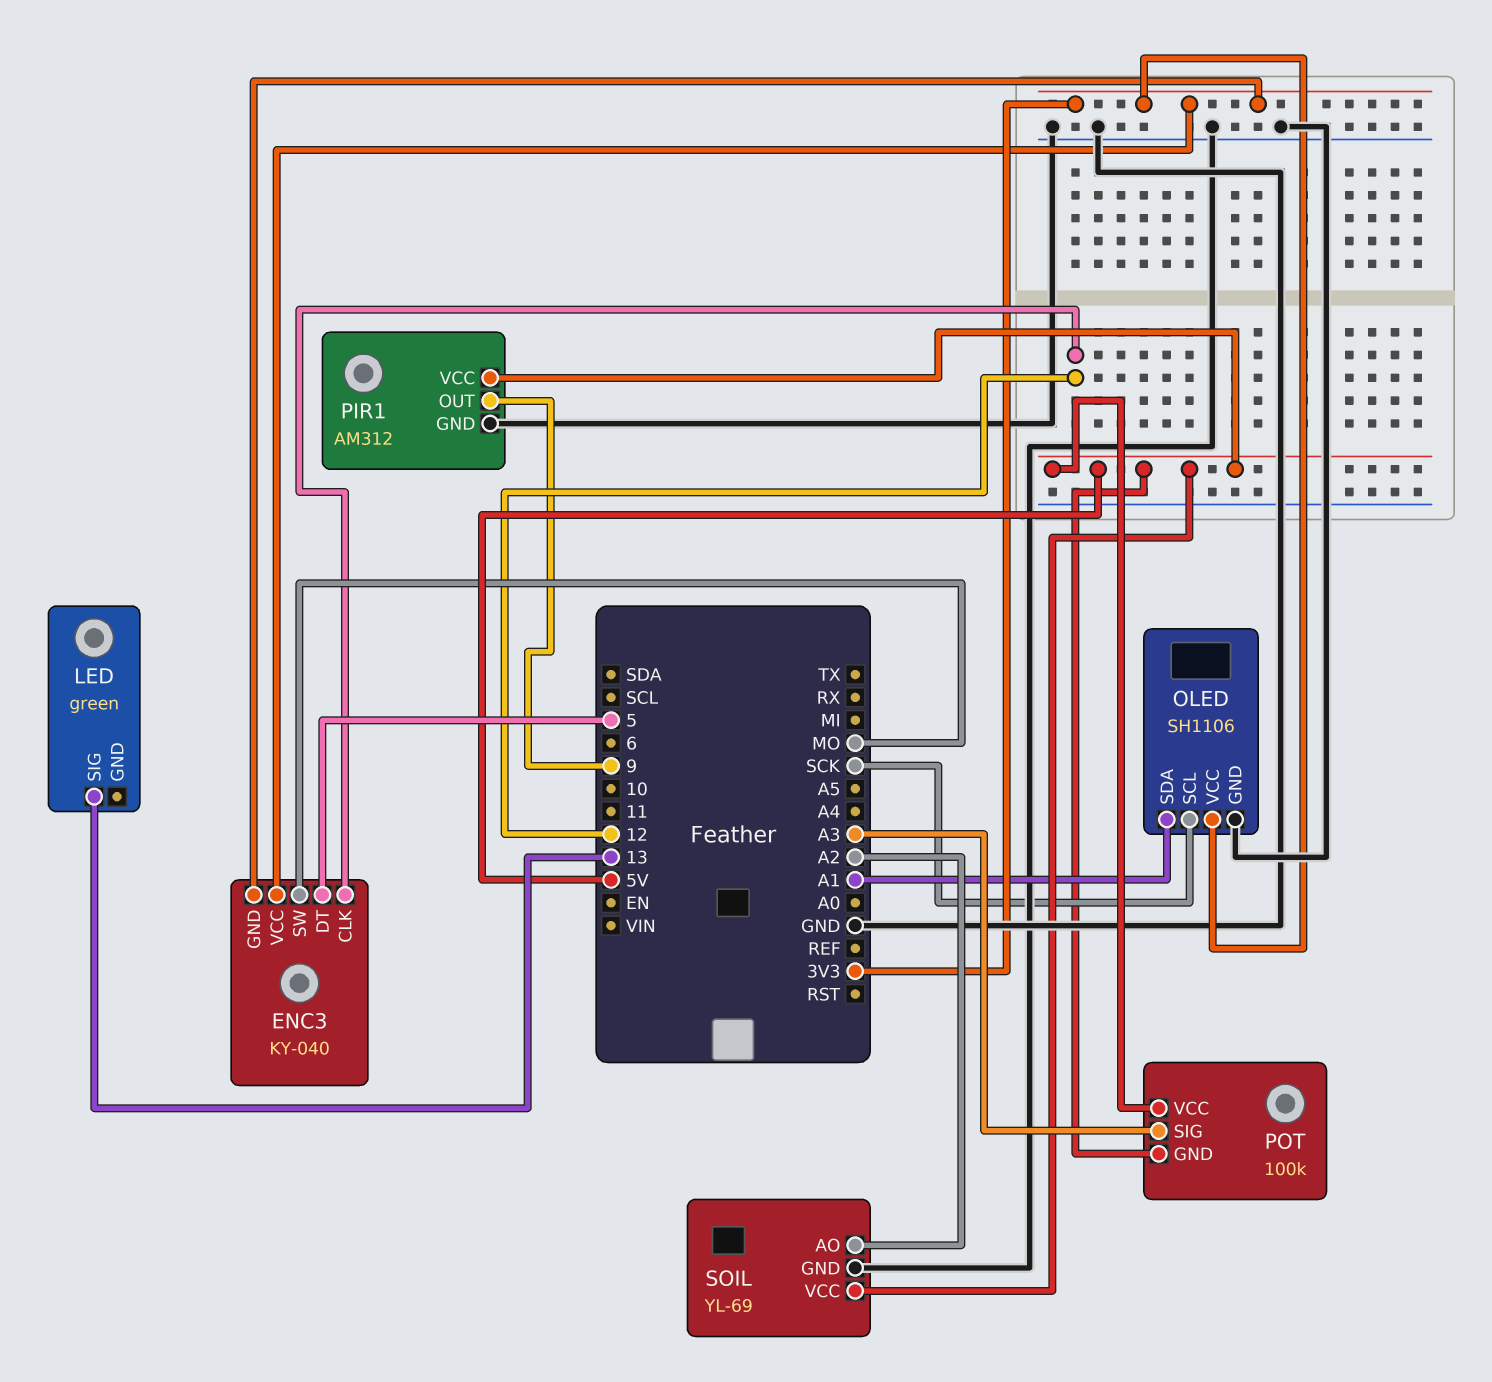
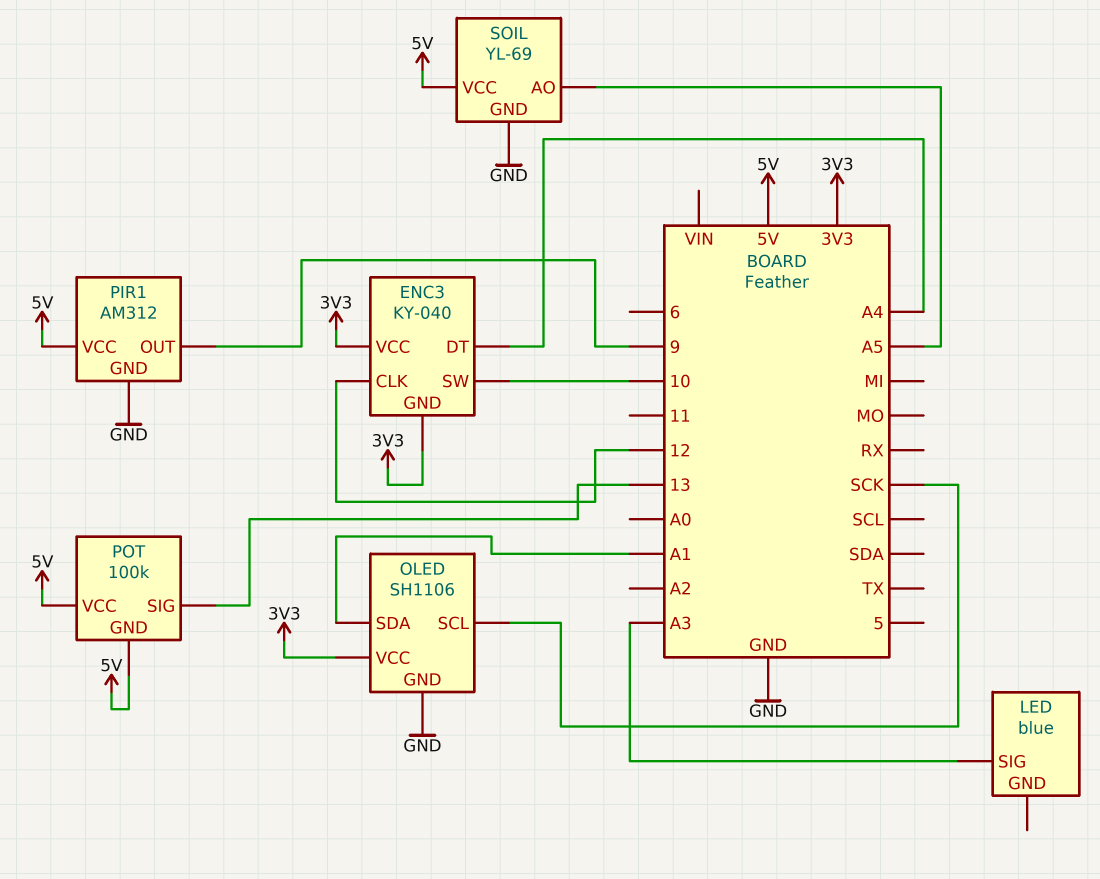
ENC3 pin DT: 5 -> A4
ENC3 pin SW: MO -> 10
LED: green -> blue
LED pin SIG: 13 -> A3
POT pin SIG: A3 -> 13
SOIL pin AO: A2 -> A5

